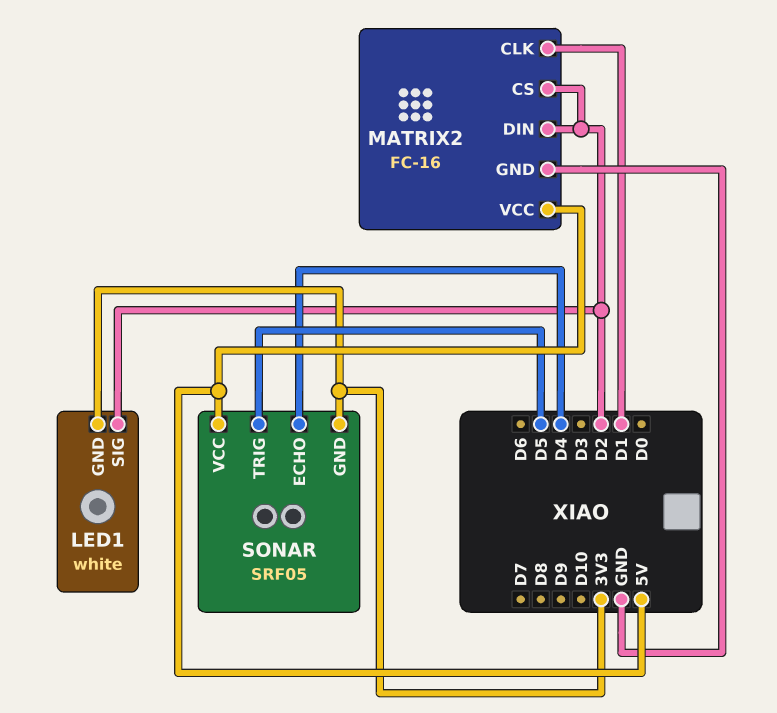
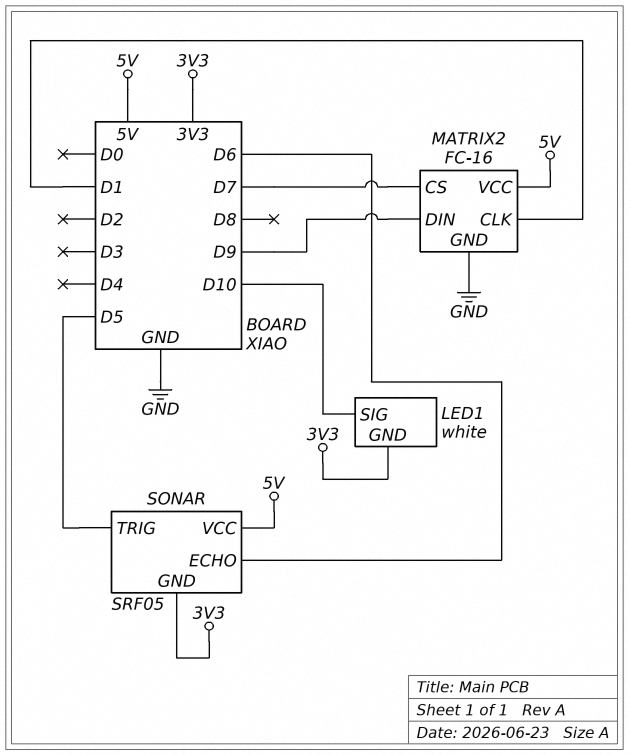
LED1 pin SIG: D2 -> D10
MATRIX2 pin CS: D2 -> D7
MATRIX2 pin DIN: D2 -> D9
SONAR pin ECHO: D4 -> D6

